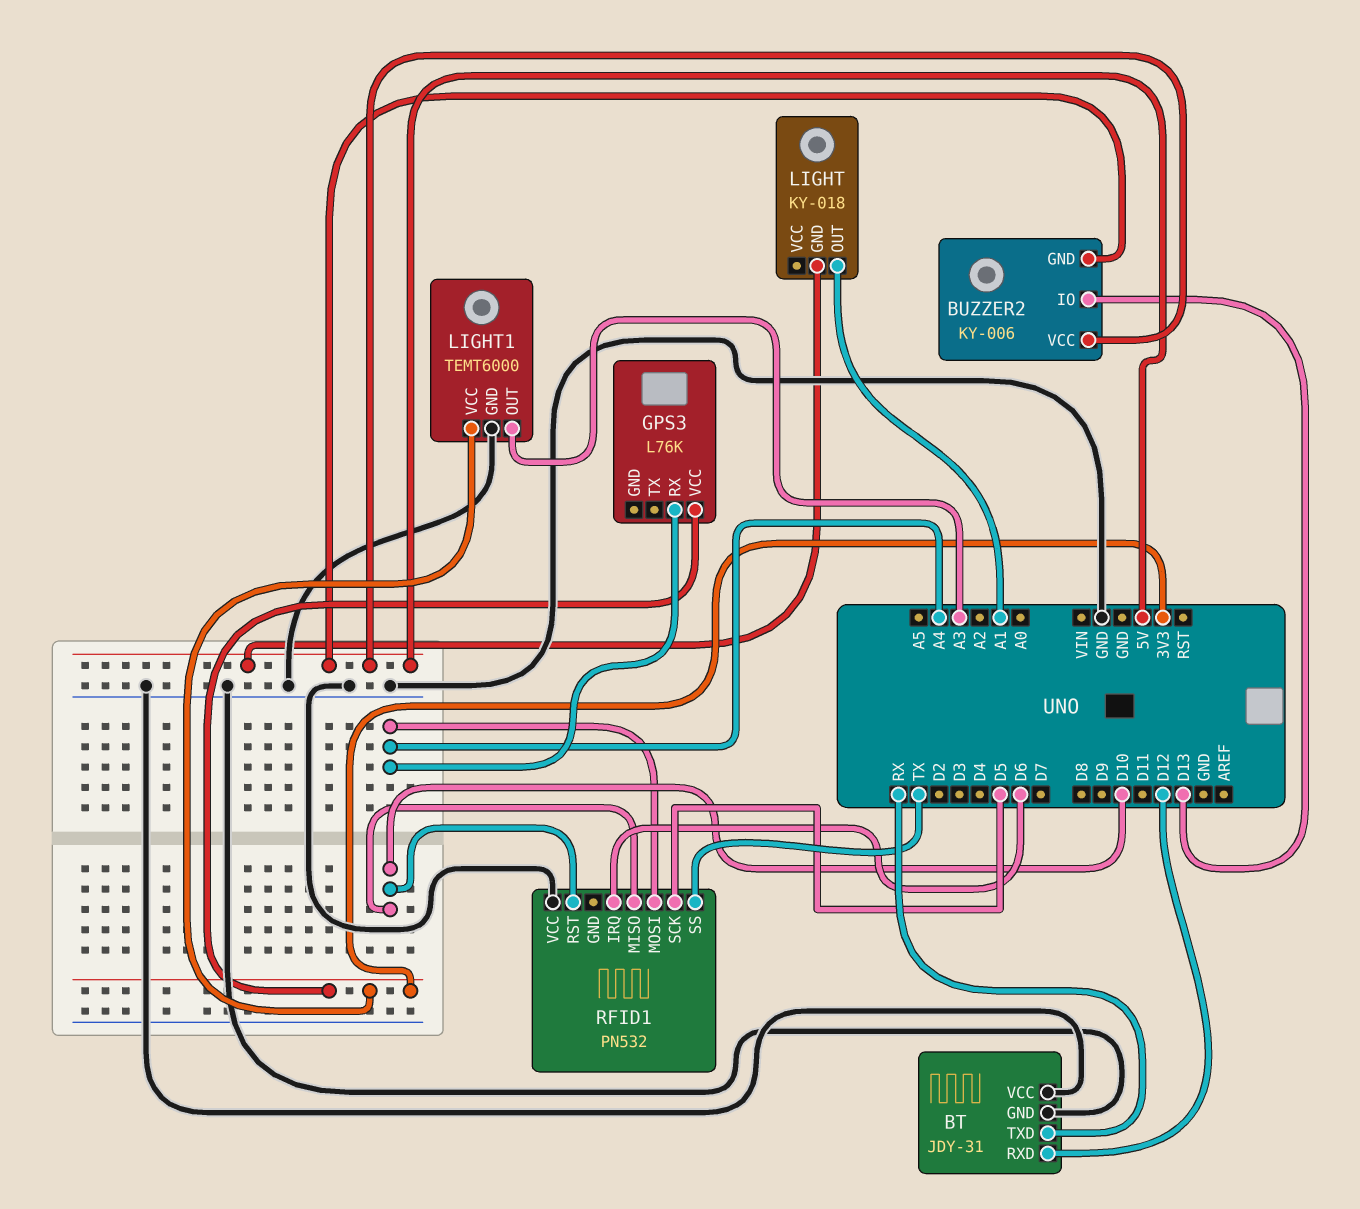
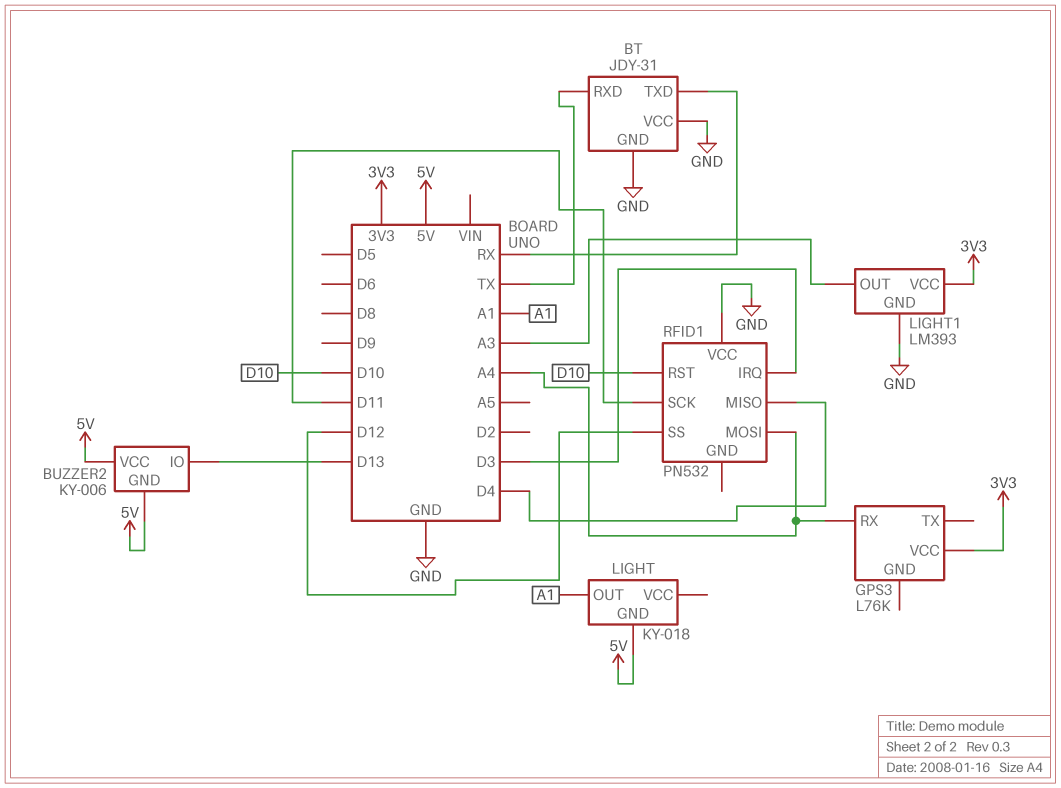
BT pin RXD: D12 -> TX
LIGHT1: TEMT6000 -> LM393
RFID1 pin IRQ: D6 -> D3
RFID1 pin MISO: D10 -> D4
RFID1 pin SCK: D5 -> D11
RFID1 pin SS: TX -> D12

